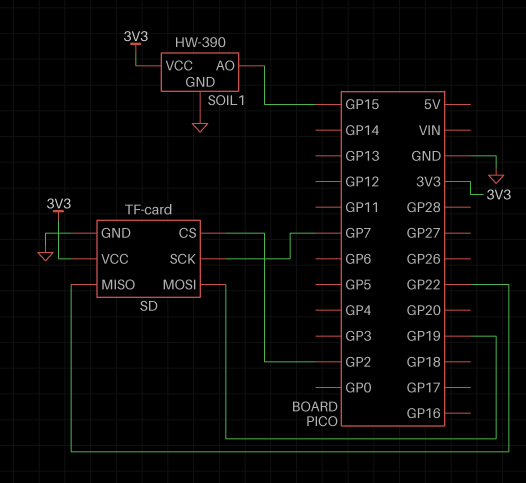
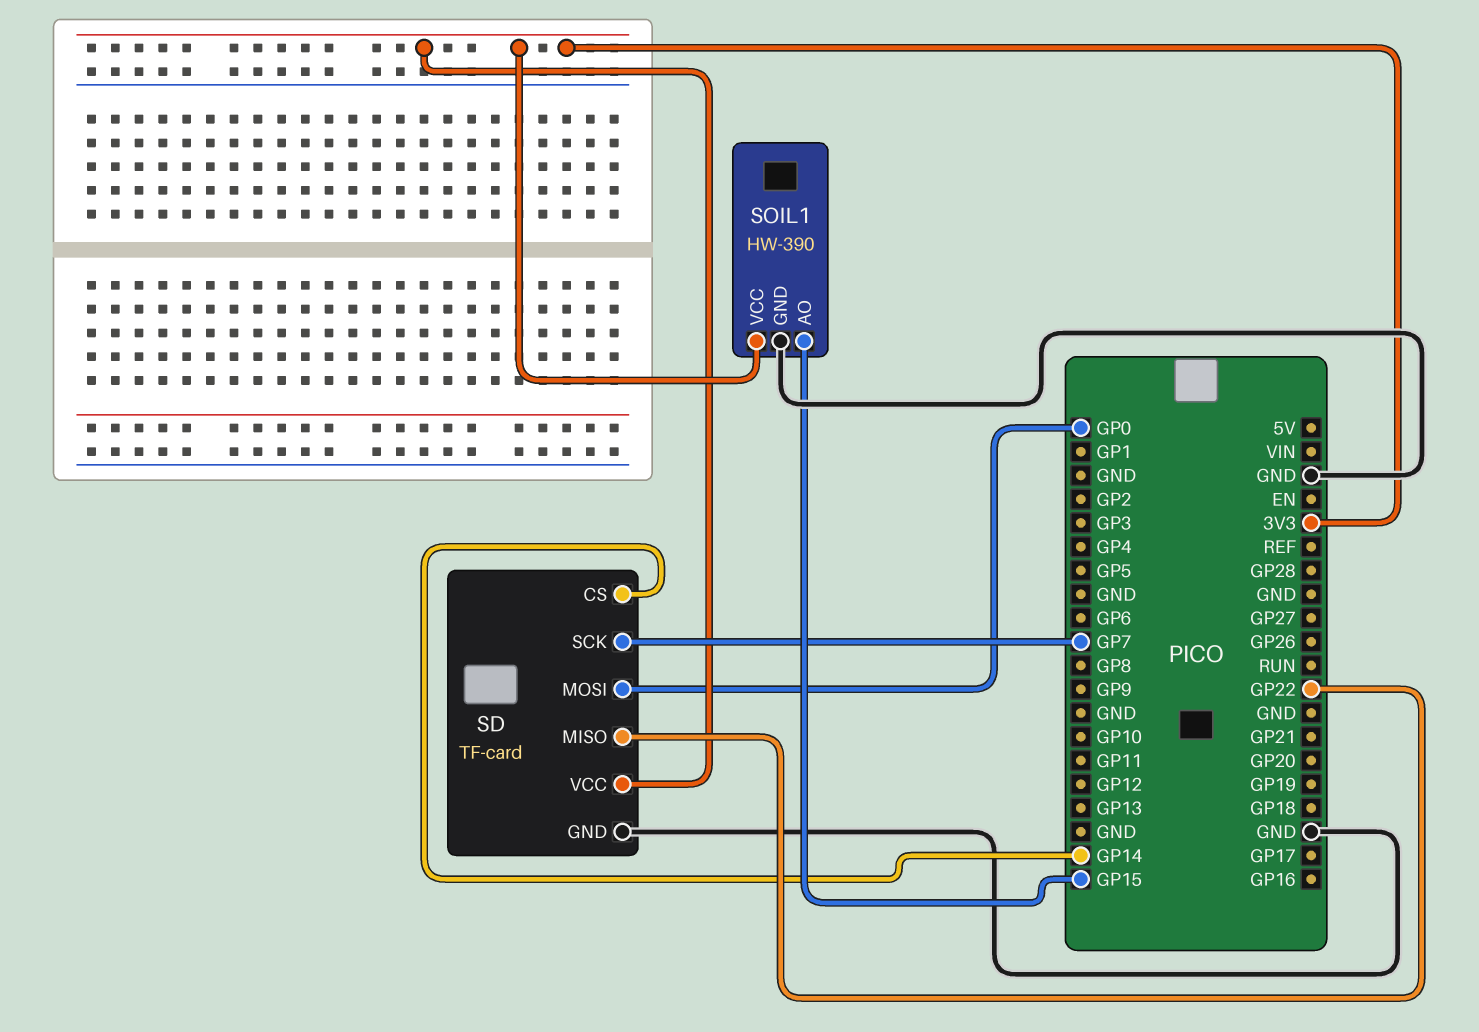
SD pin CS: GP2 -> GP14
SD pin MOSI: GP19 -> GP0

